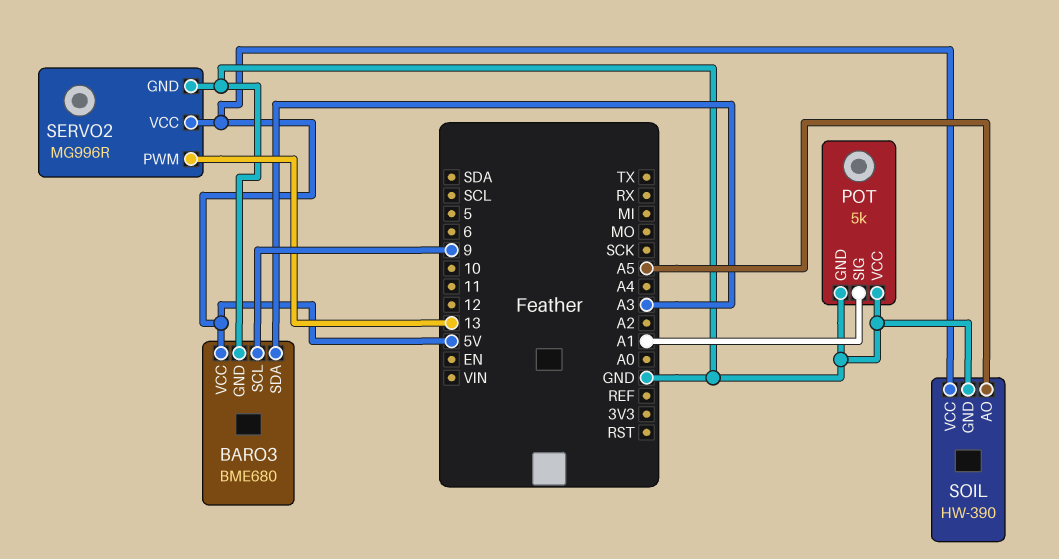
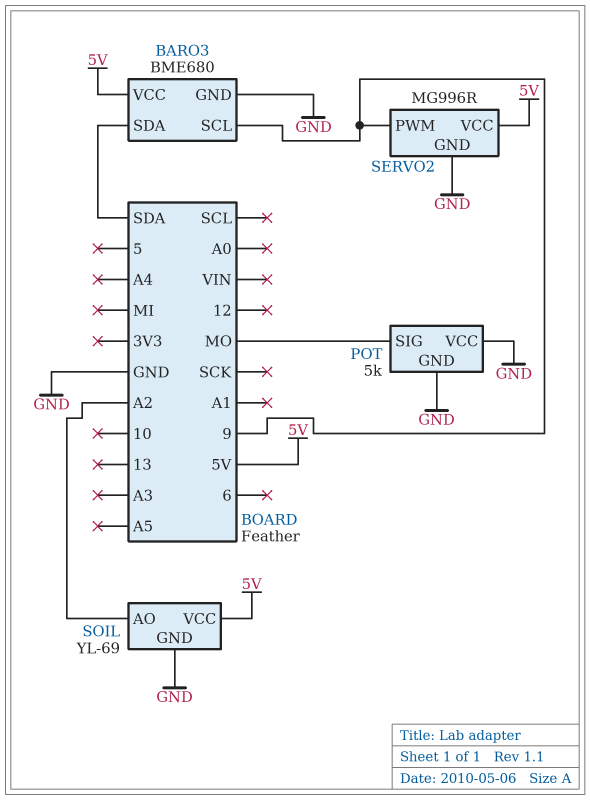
BARO3 pin SDA: A3 -> SDA
POT pin SIG: A1 -> MO
SERVO2 pin PWM: 13 -> 9
SOIL: HW-390 -> YL-69
SOIL pin AO: A5 -> A2

